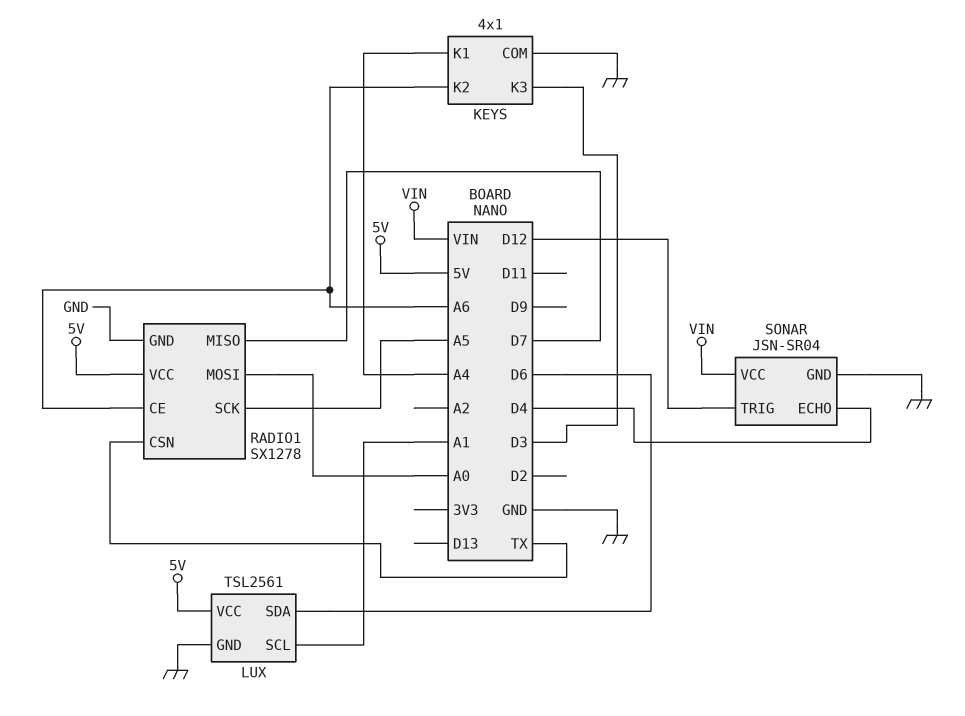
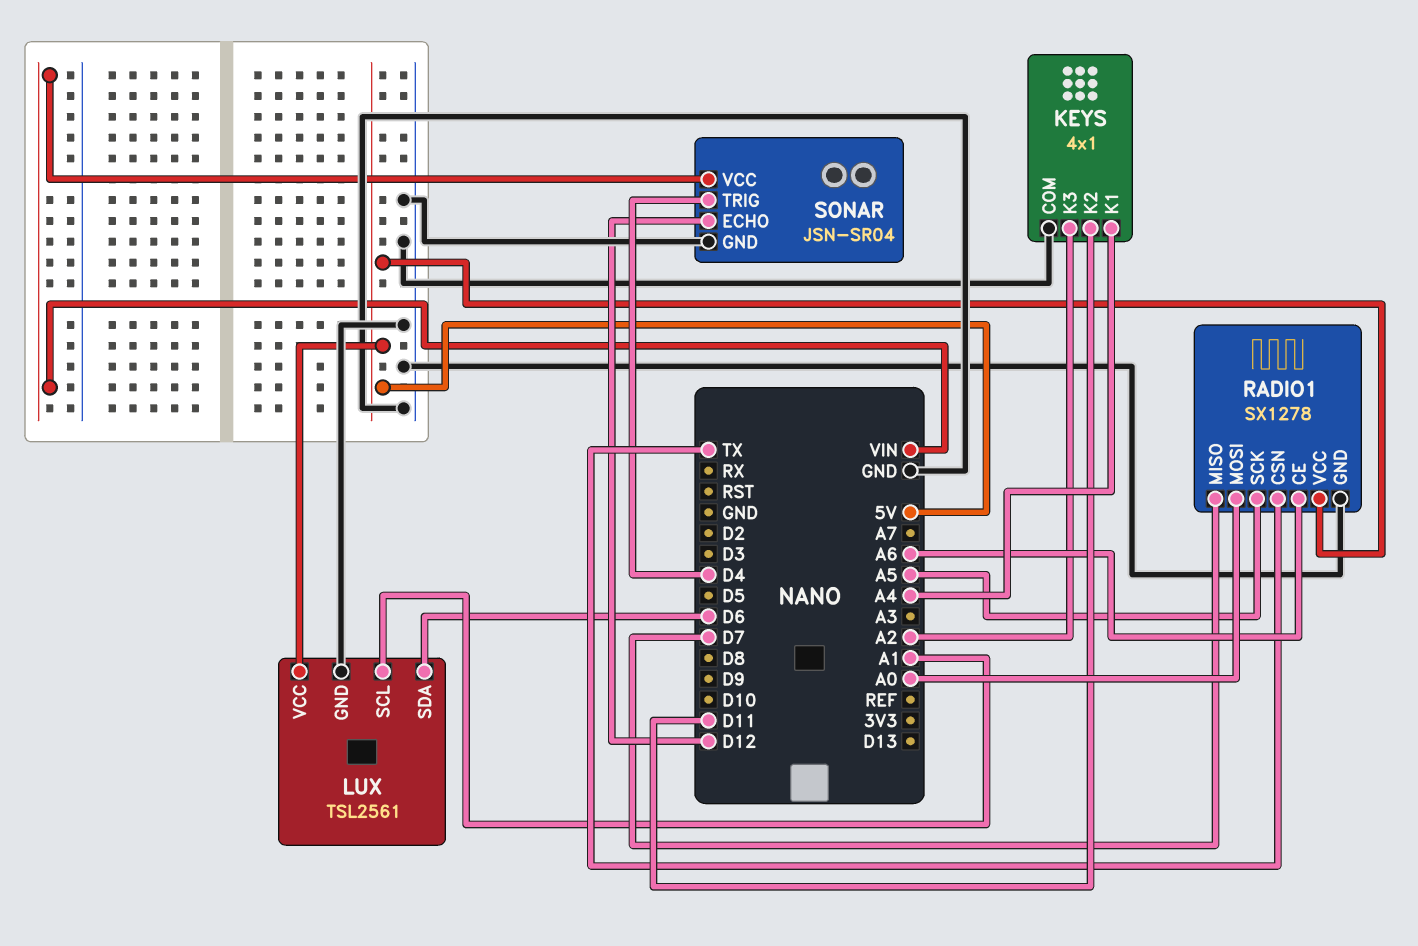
KEYS pin K2: A6 -> D11
KEYS pin K3: D3 -> A2
SONAR pin ECHO: D4 -> D12
SONAR pin TRIG: D12 -> D4

